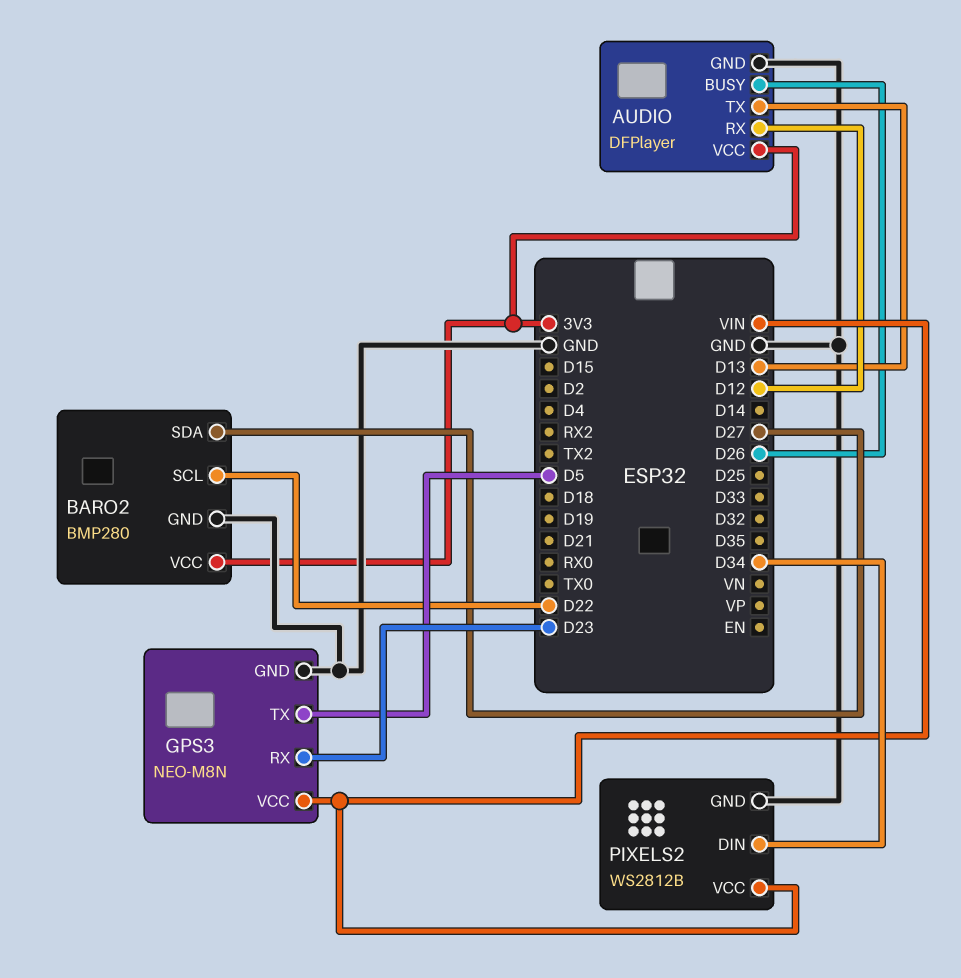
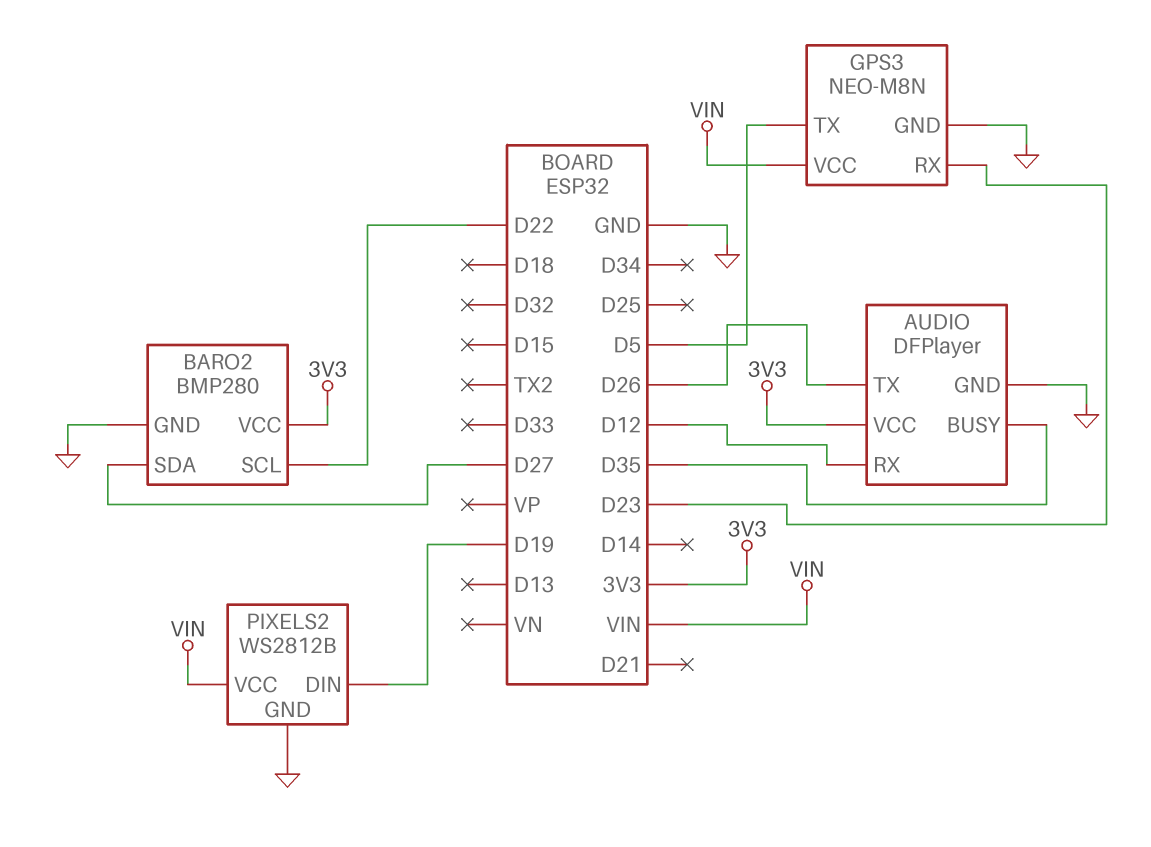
AUDIO pin BUSY: D26 -> D35
AUDIO pin TX: D13 -> D26
PIXELS2 pin DIN: D34 -> D19

